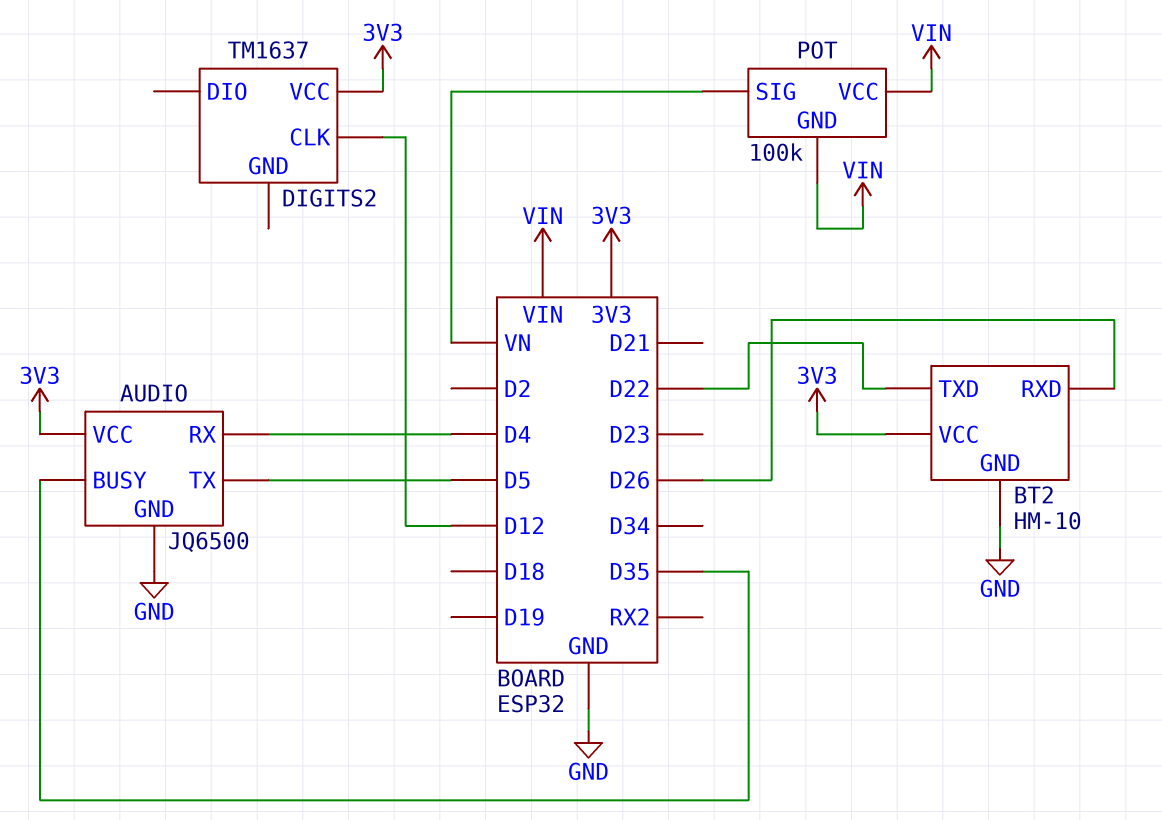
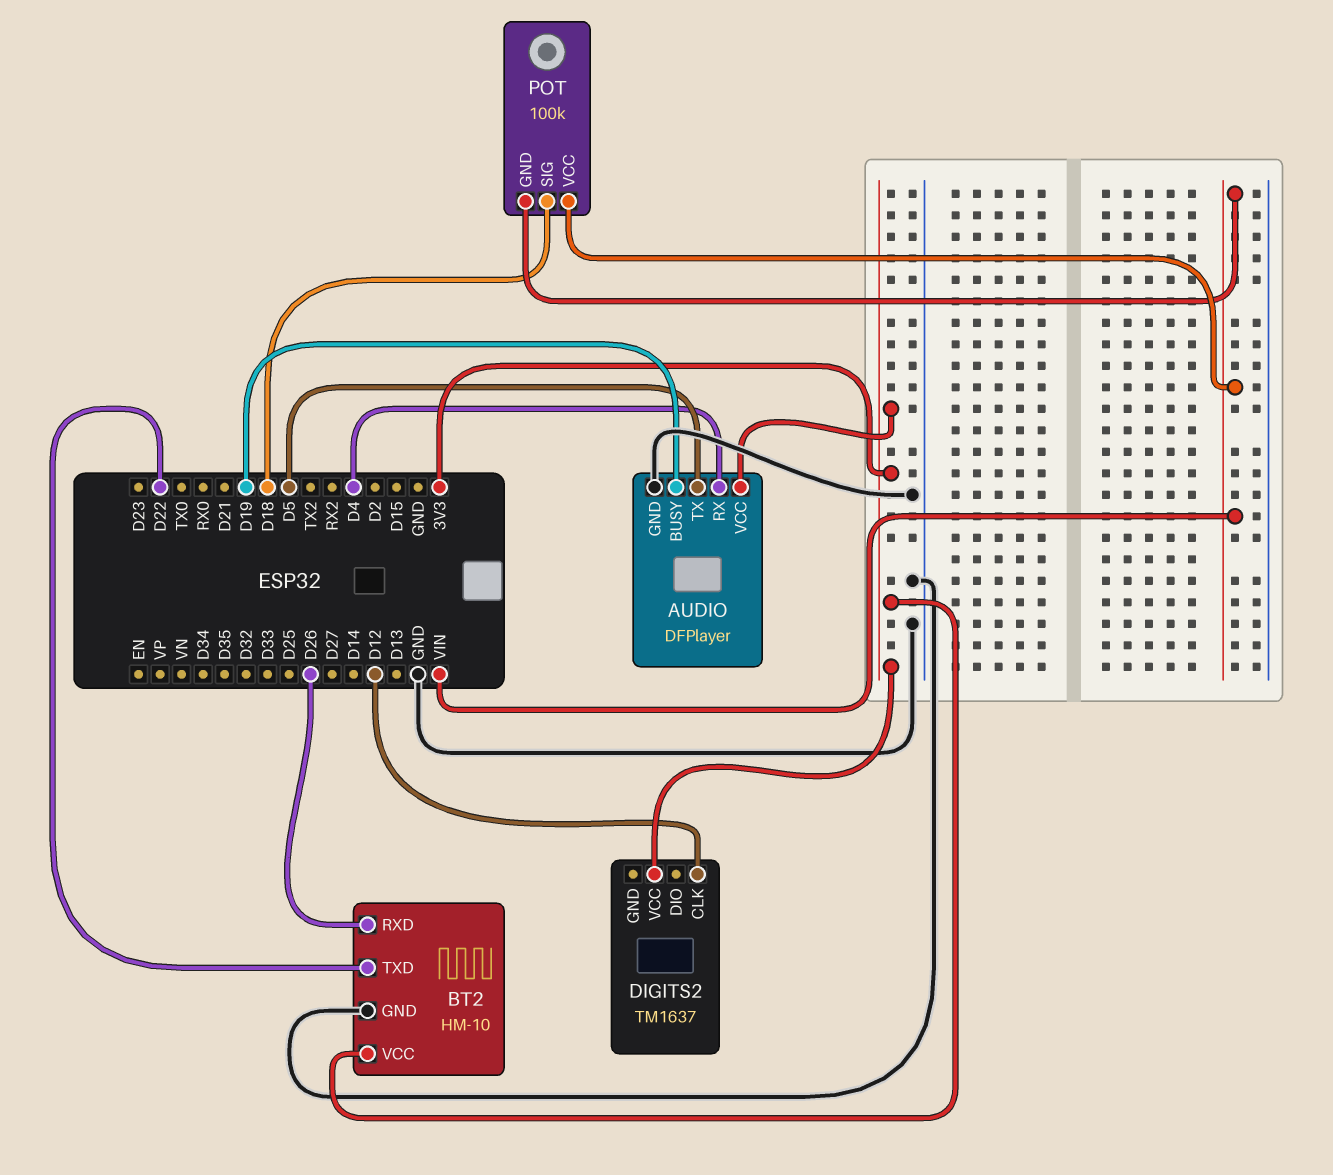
AUDIO: JQ6500 -> DFPlayer
AUDIO pin BUSY: D35 -> D19
POT pin SIG: VN -> D18

